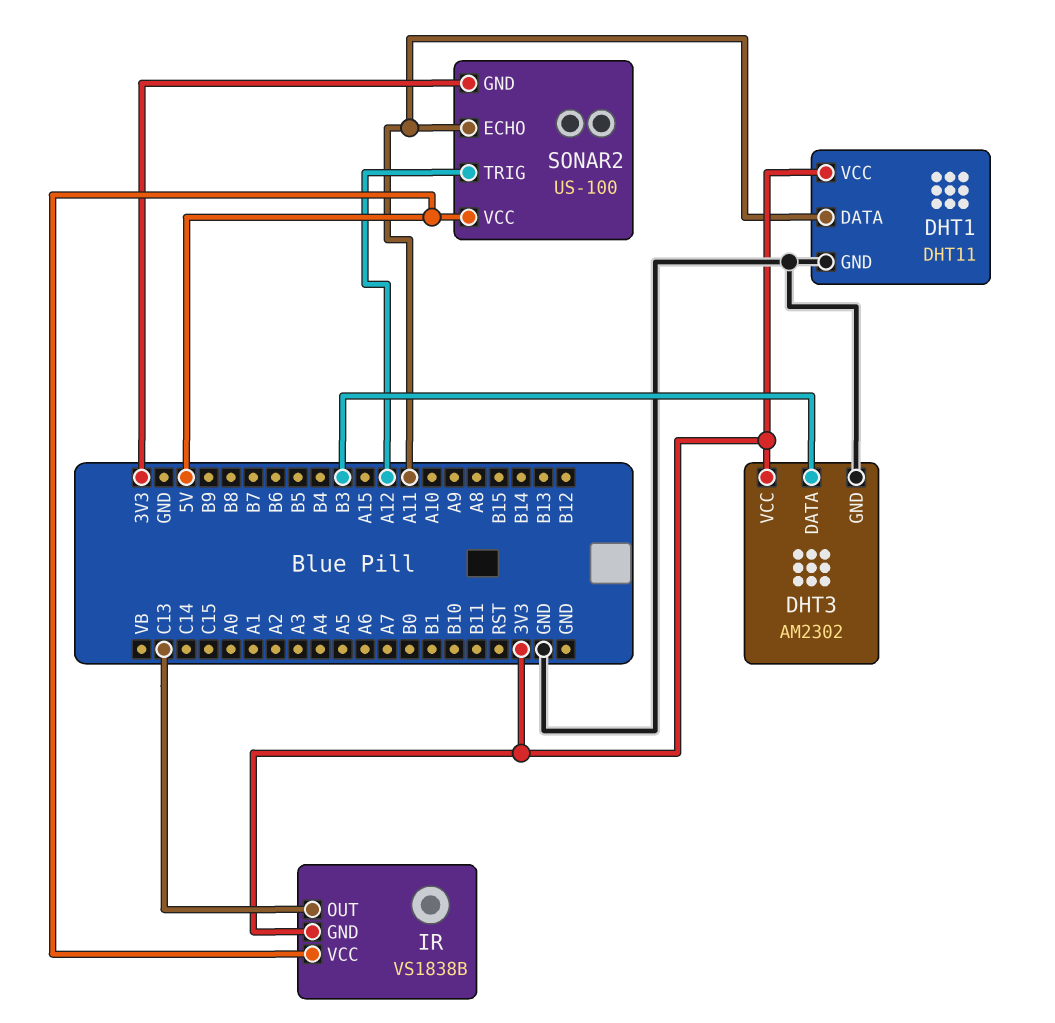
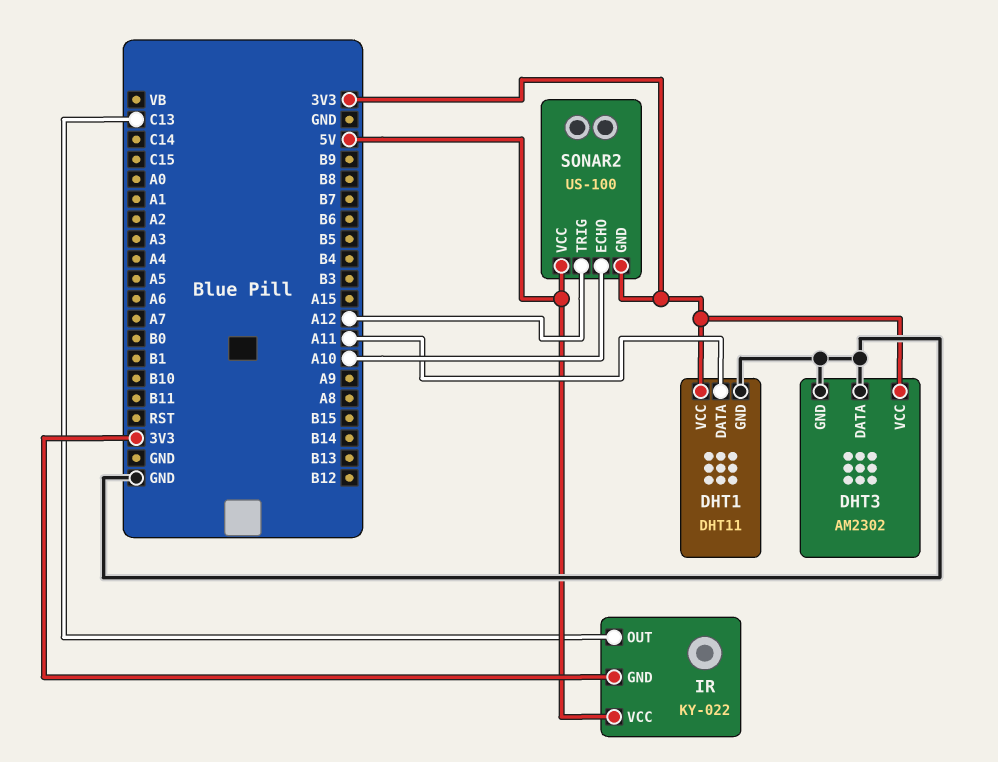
DHT3 pin DATA: B3 -> GND
IR: VS1838B -> KY-022
SONAR2 pin ECHO: A11 -> A10

